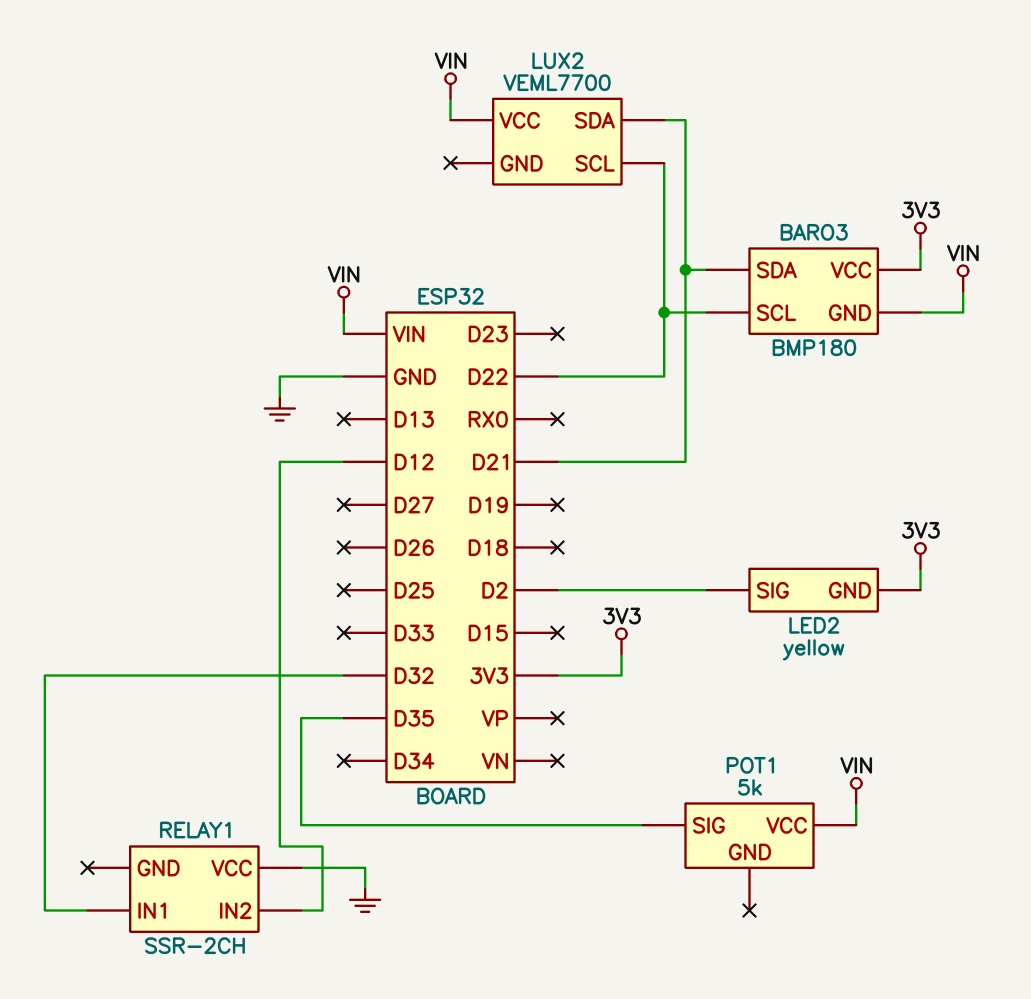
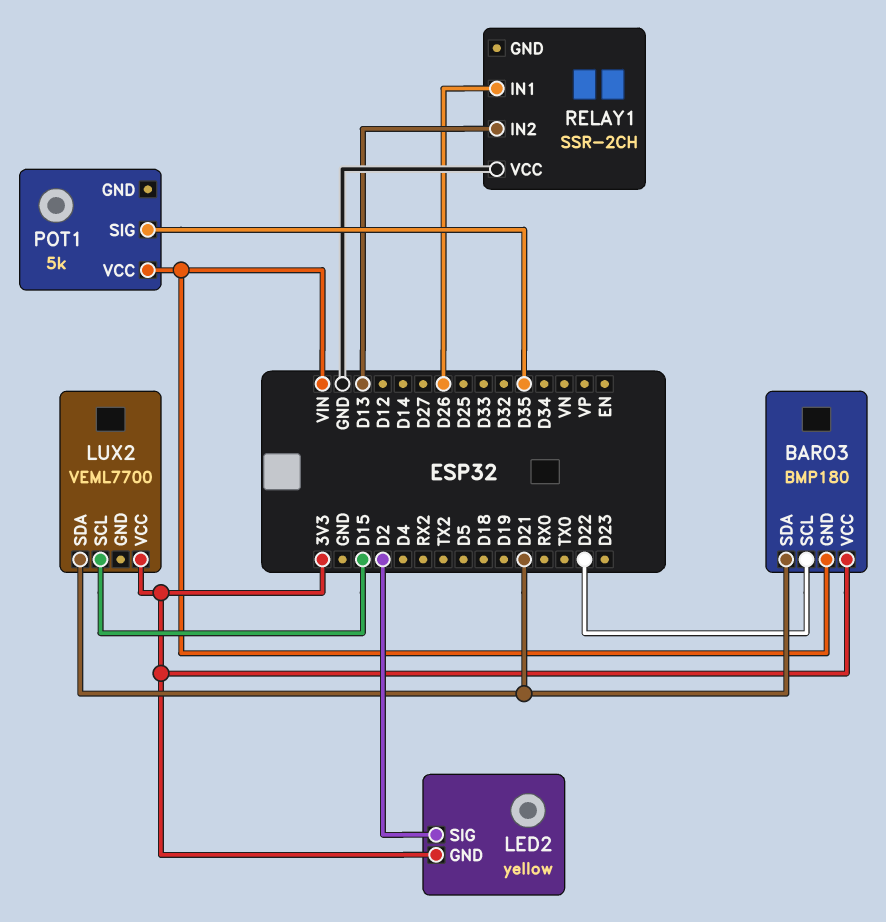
LUX2 pin SCL: D22 -> D15
LUX2 pin VCC: VIN -> 3V3
RELAY1 pin IN1: D32 -> D26
RELAY1 pin IN2: D12 -> D13

